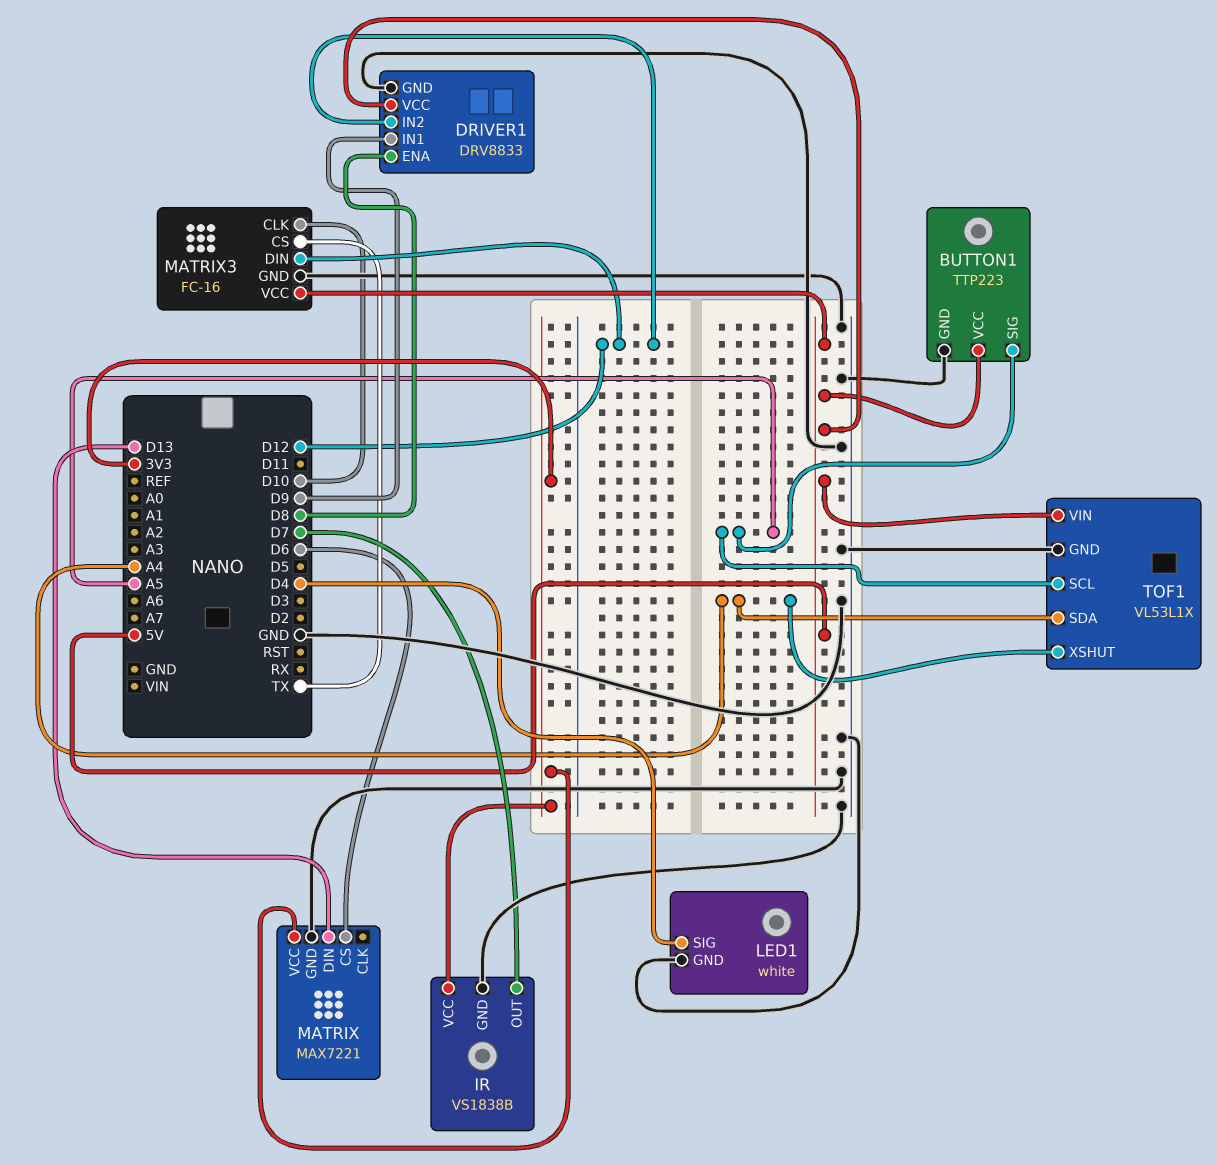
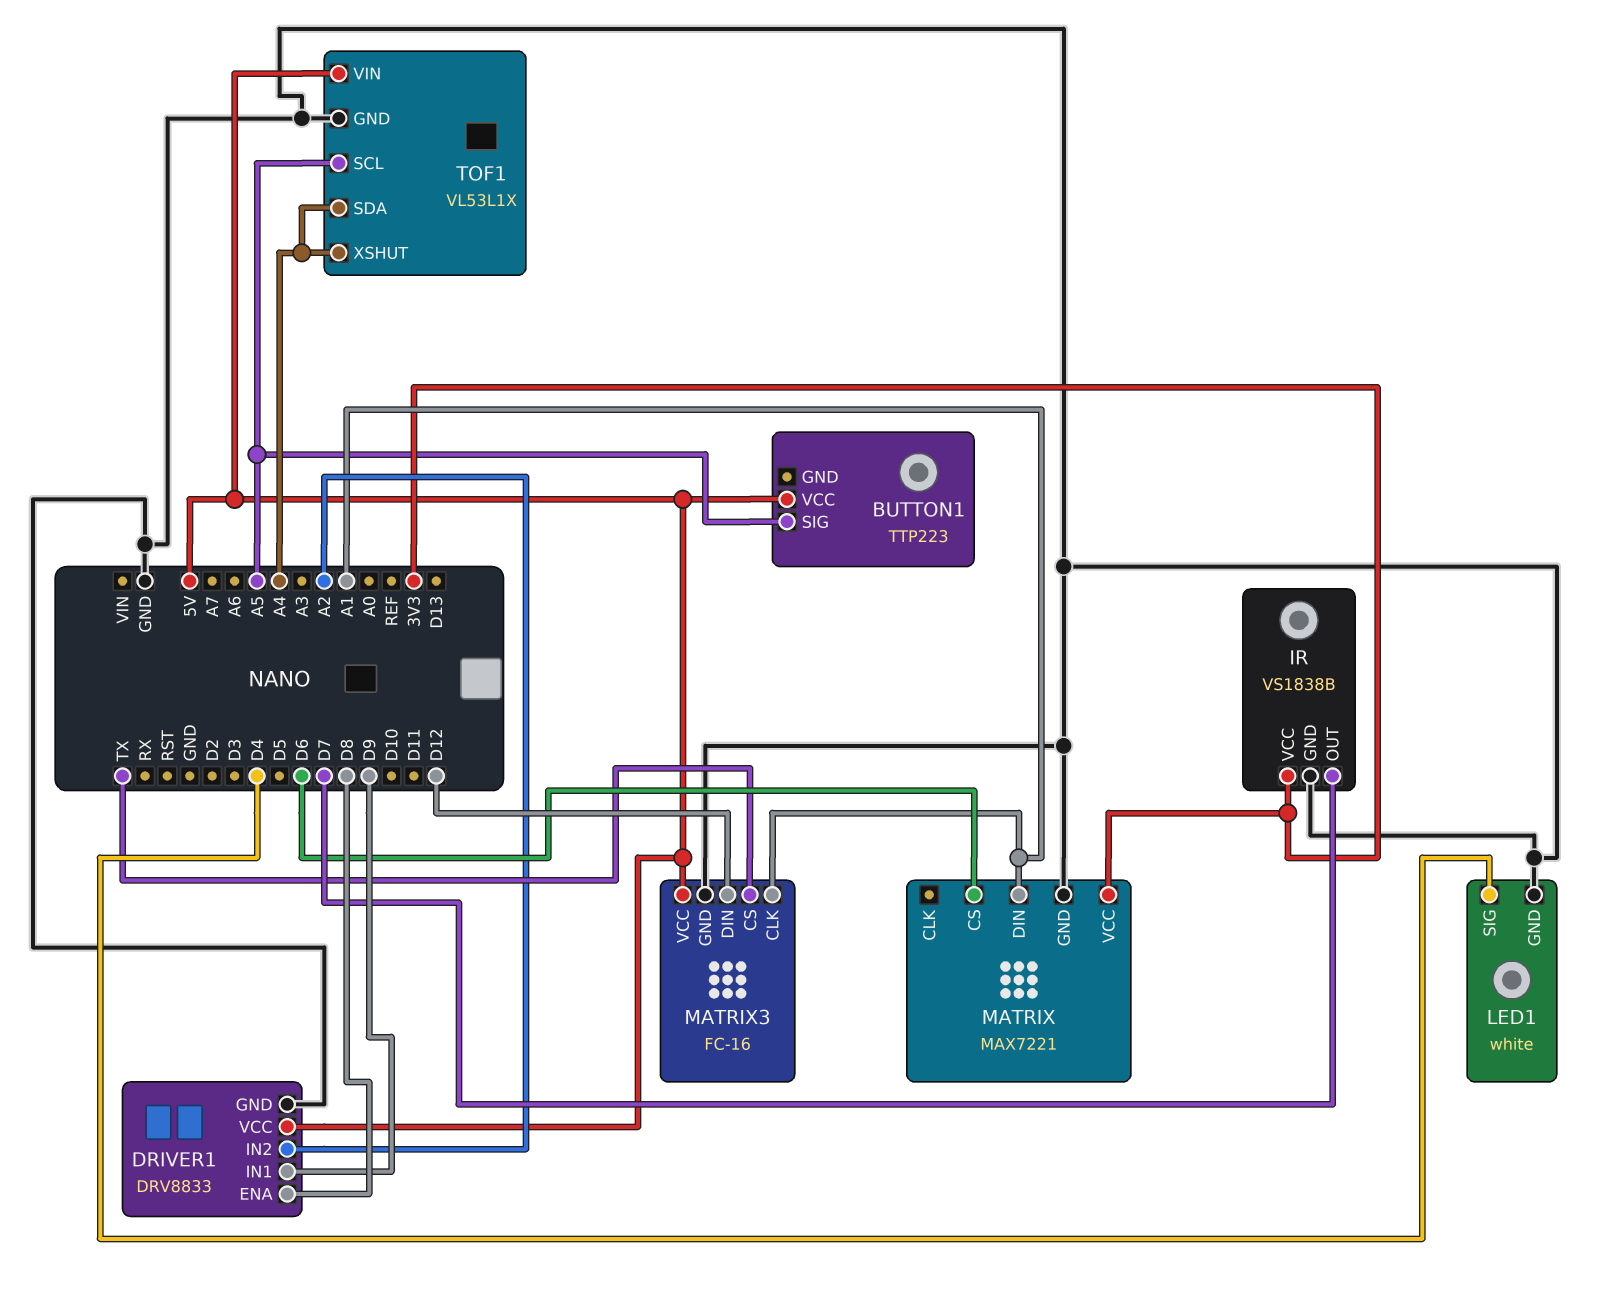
BUTTON1 pin GND: GND -> none
DRIVER1 pin IN2: D12 -> A2
MATRIX pin DIN: D13 -> A1
MATRIX3 pin CLK: D10 -> A1

